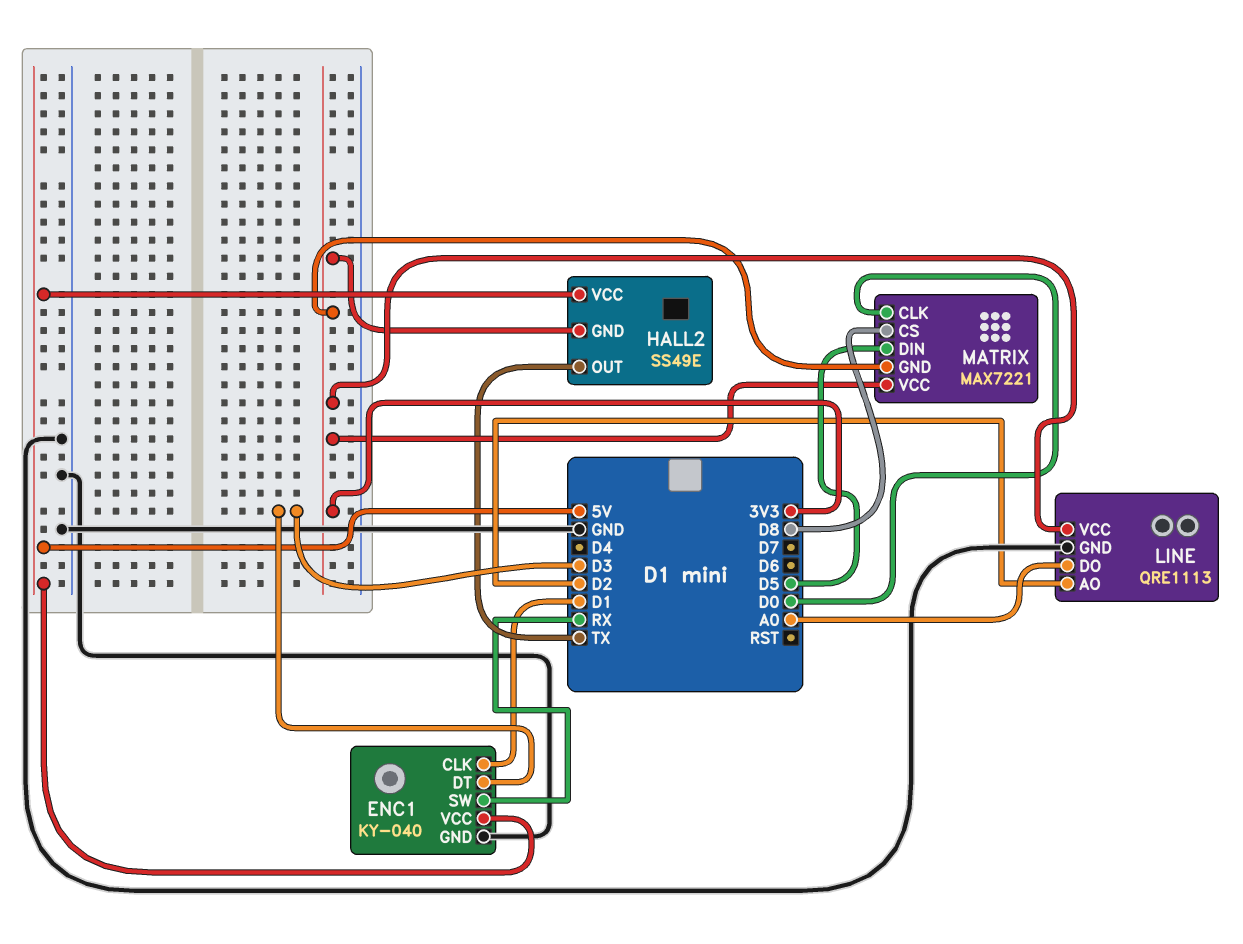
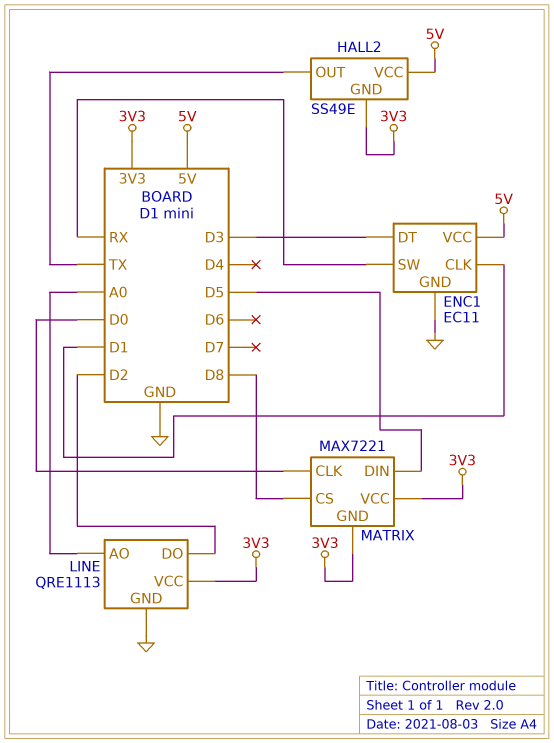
ENC1: KY-040 -> EC11
LINE pin AO: D2 -> A0
LINE pin DO: A0 -> D2

